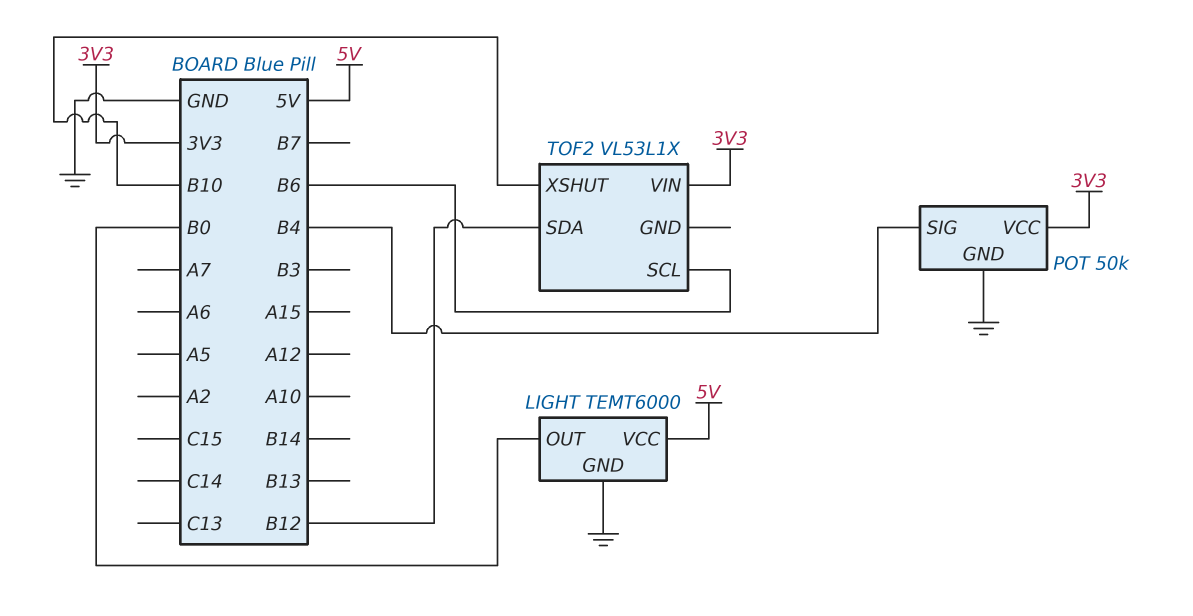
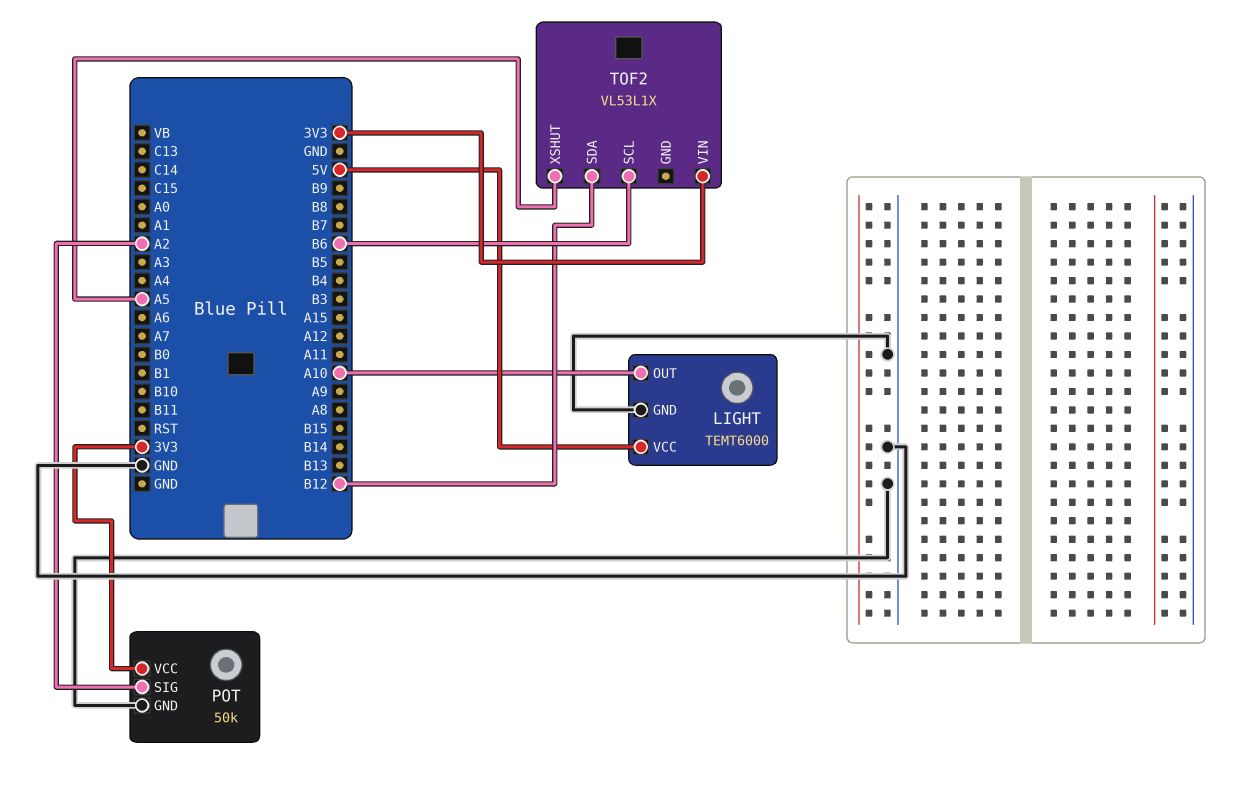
LIGHT pin OUT: B0 -> A10
POT pin SIG: B4 -> A2
TOF2 pin XSHUT: B10 -> A5

